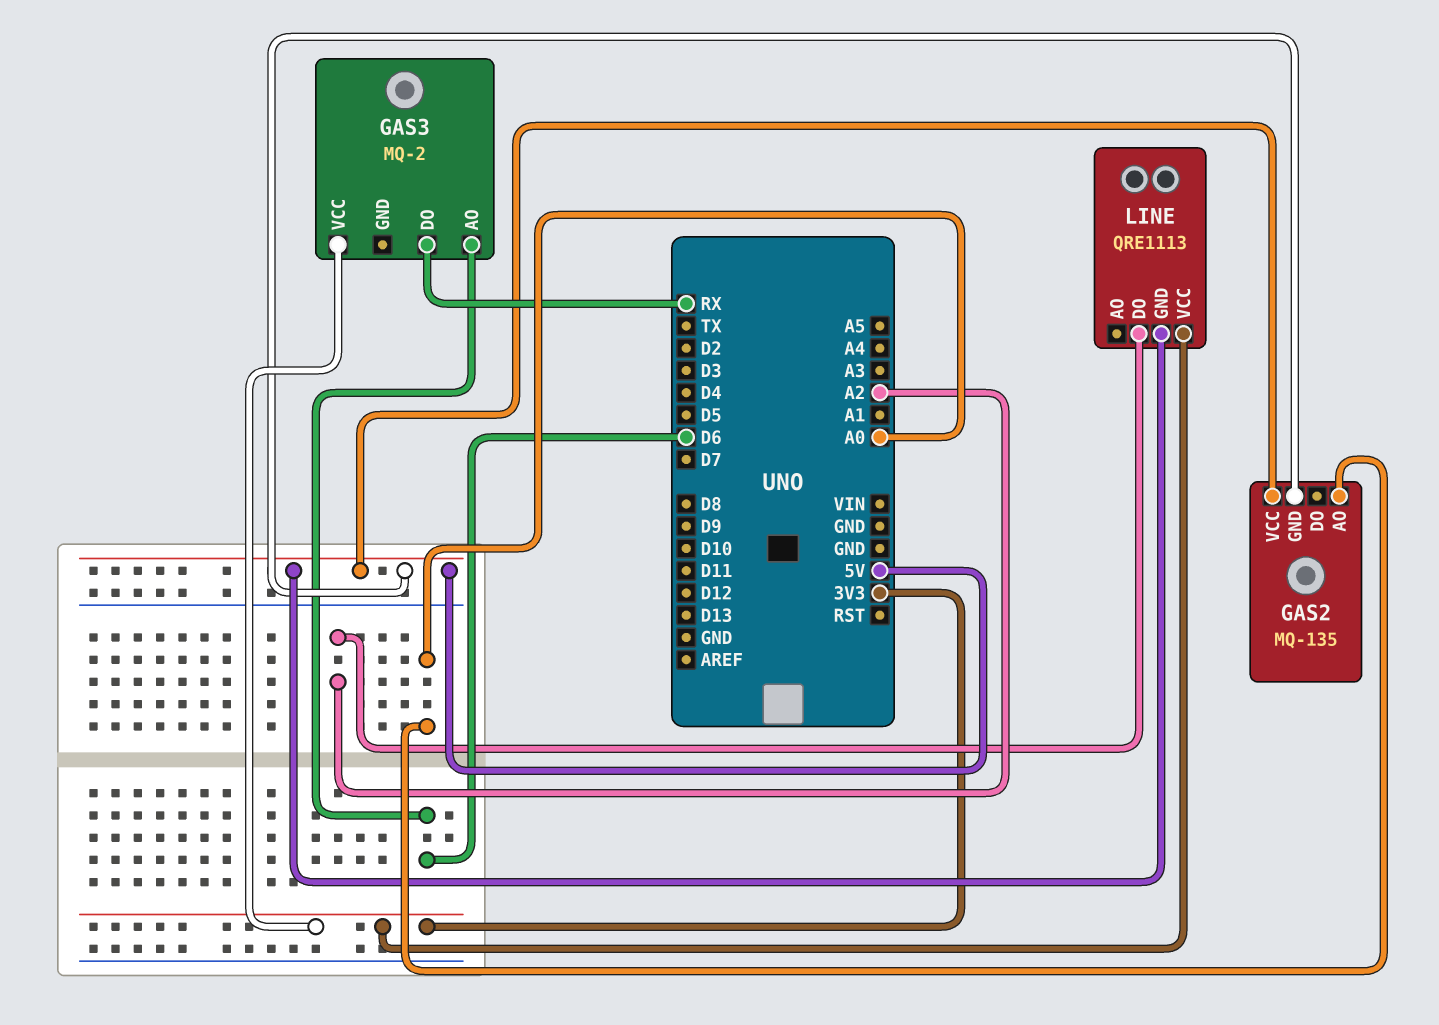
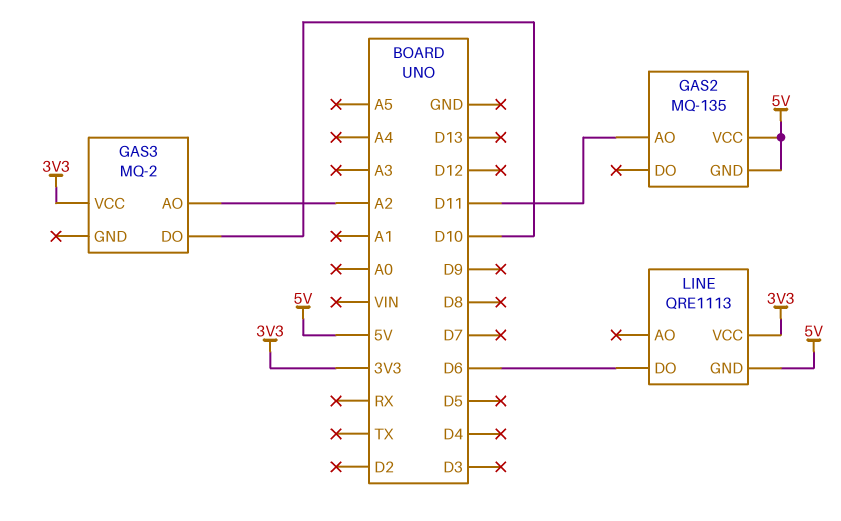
GAS2 pin AO: A0 -> D11
GAS3 pin AO: D6 -> A2
GAS3 pin DO: RX -> D10
LINE pin DO: A2 -> D6

